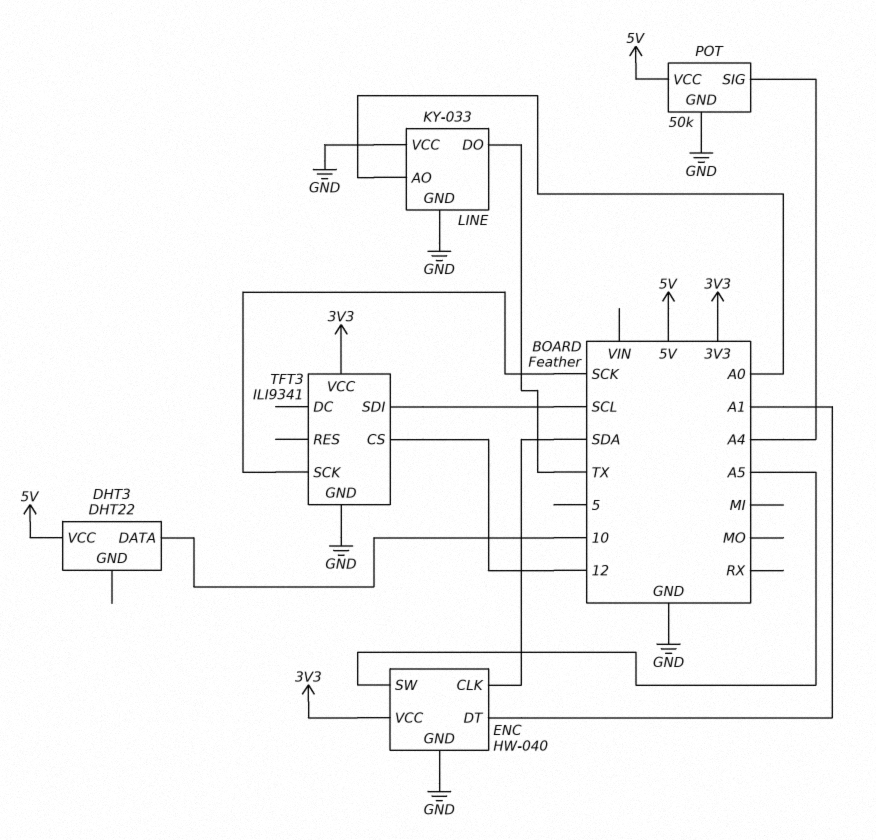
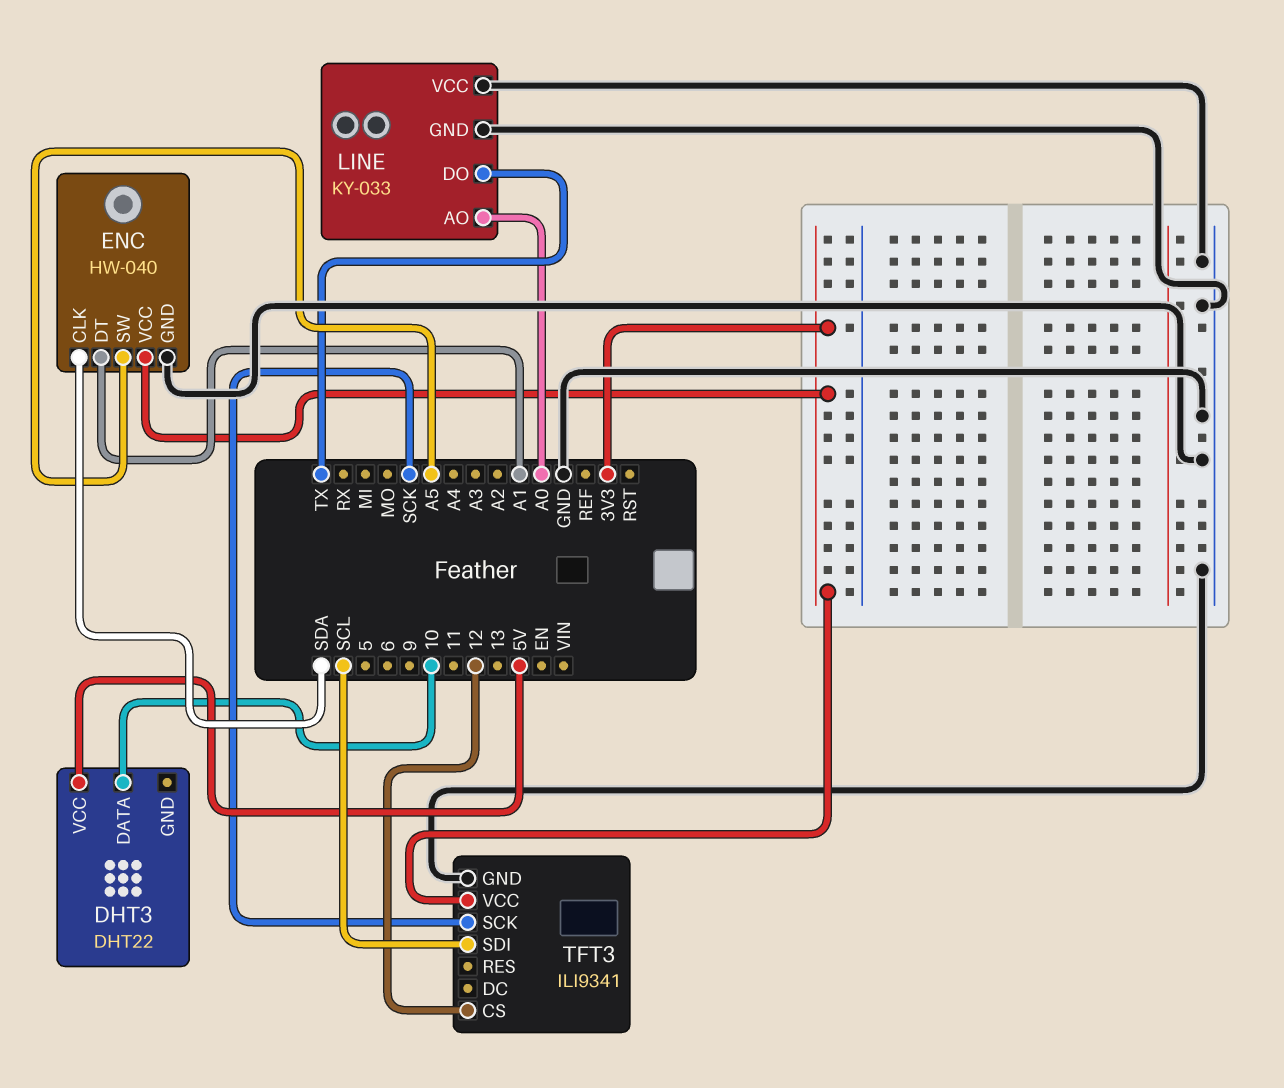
POT: 50k -> none
POT pin GND: GND -> none
POT pin SIG: A4 -> none
POT pin VCC: 5V -> none

